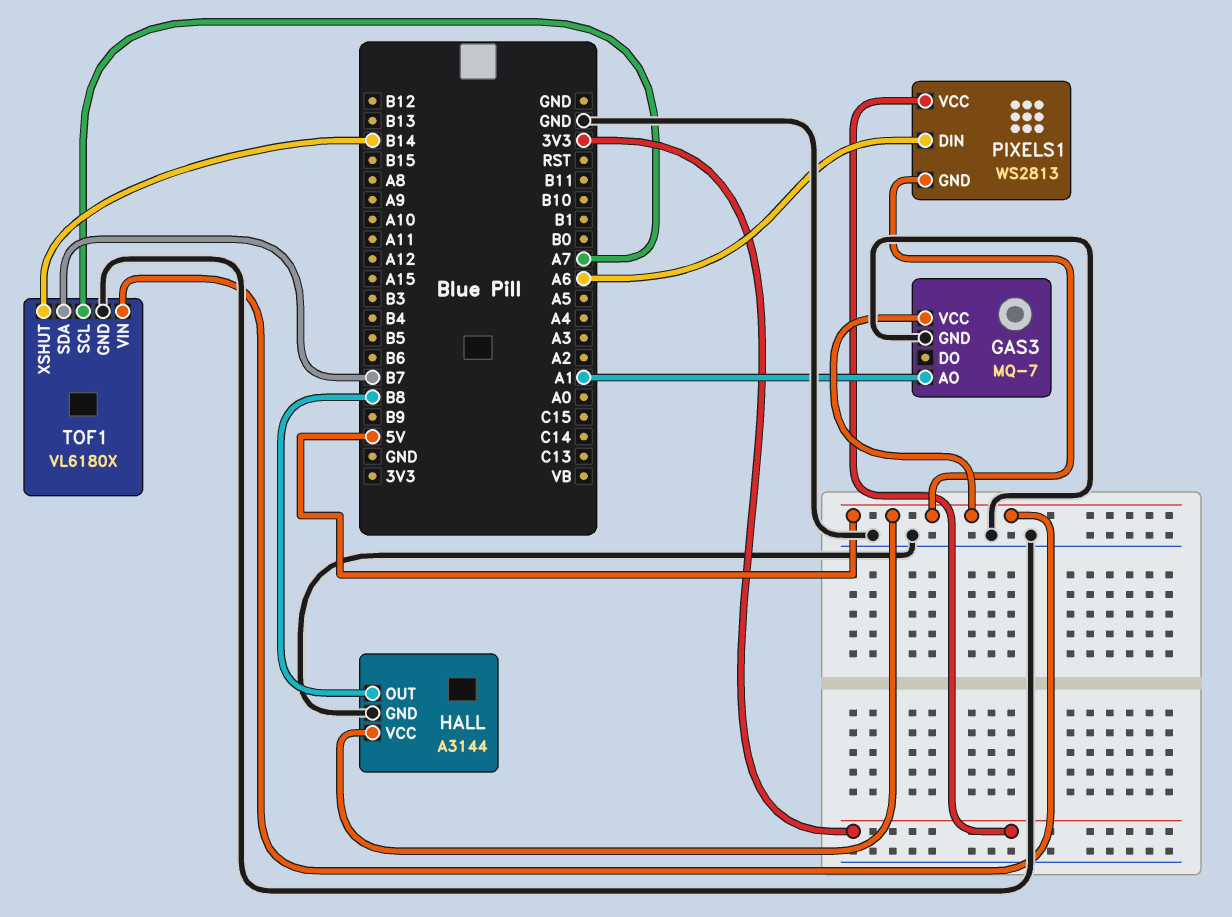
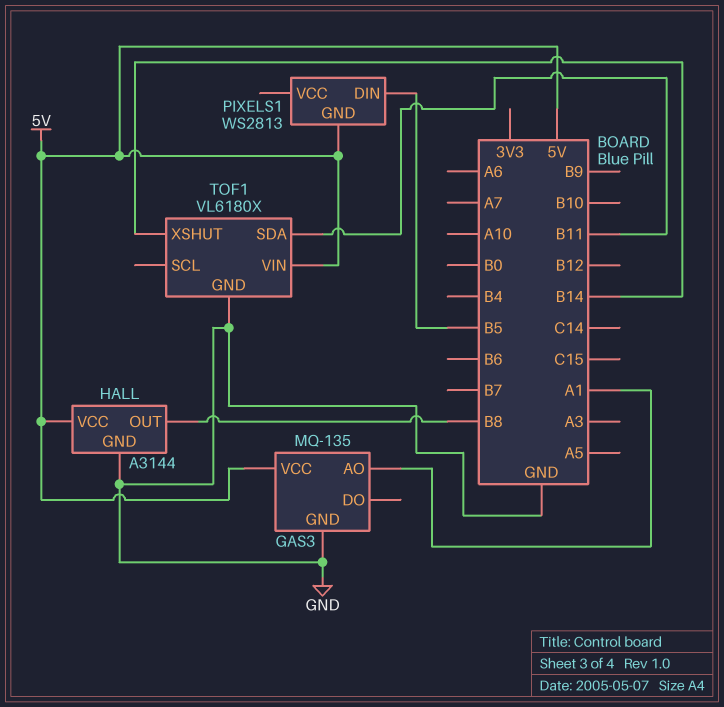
GAS3: MQ-7 -> MQ-135
PIXELS1 pin DIN: A6 -> B5
PIXELS1 pin VCC: 3V3 -> none
TOF1 pin SCL: A7 -> none
TOF1 pin SDA: B7 -> B11

